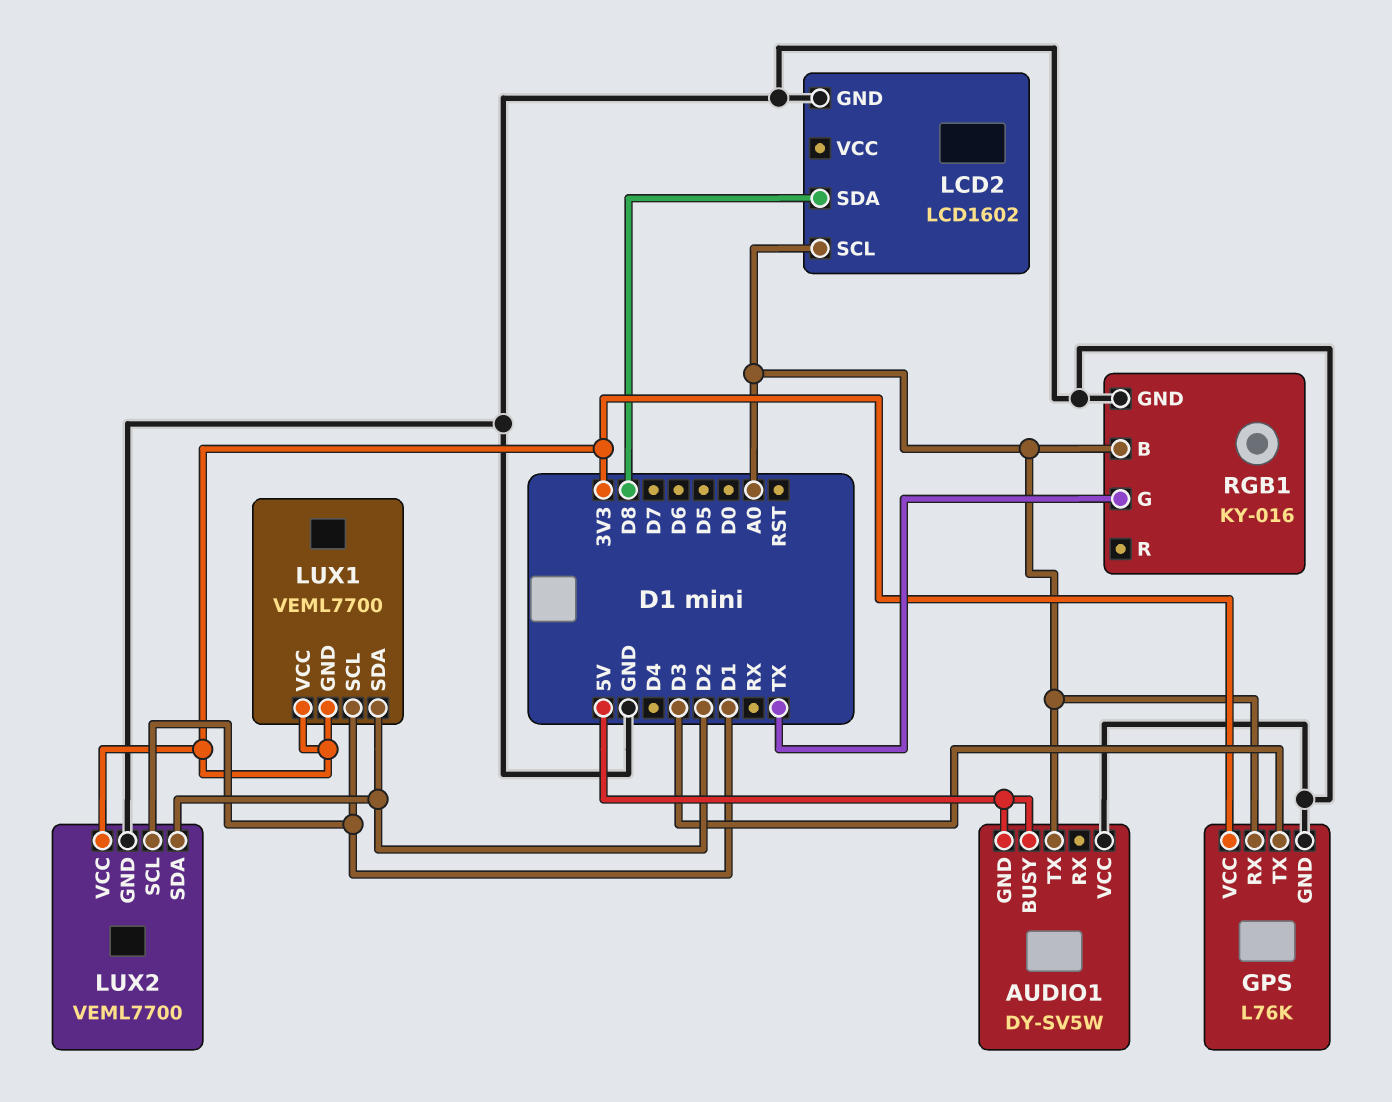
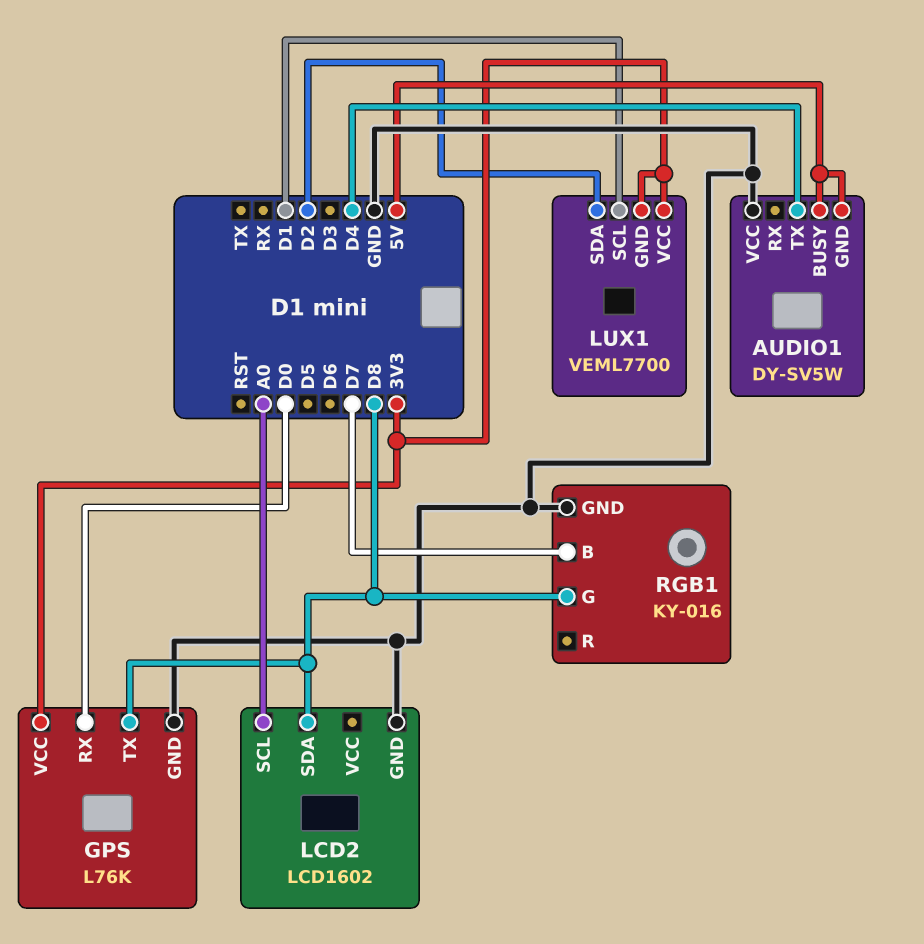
AUDIO1 pin TX: A0 -> D4
GPS pin RX: A0 -> D0
GPS pin TX: D3 -> D8
LUX2: VEML7700 -> none
LUX2 pin GND: GND -> none
LUX2 pin SCL: D1 -> none
LUX2 pin SDA: D2 -> none
LUX2 pin VCC: 3V3 -> none
RGB1 pin B: A0 -> D7
RGB1 pin G: TX -> D8

